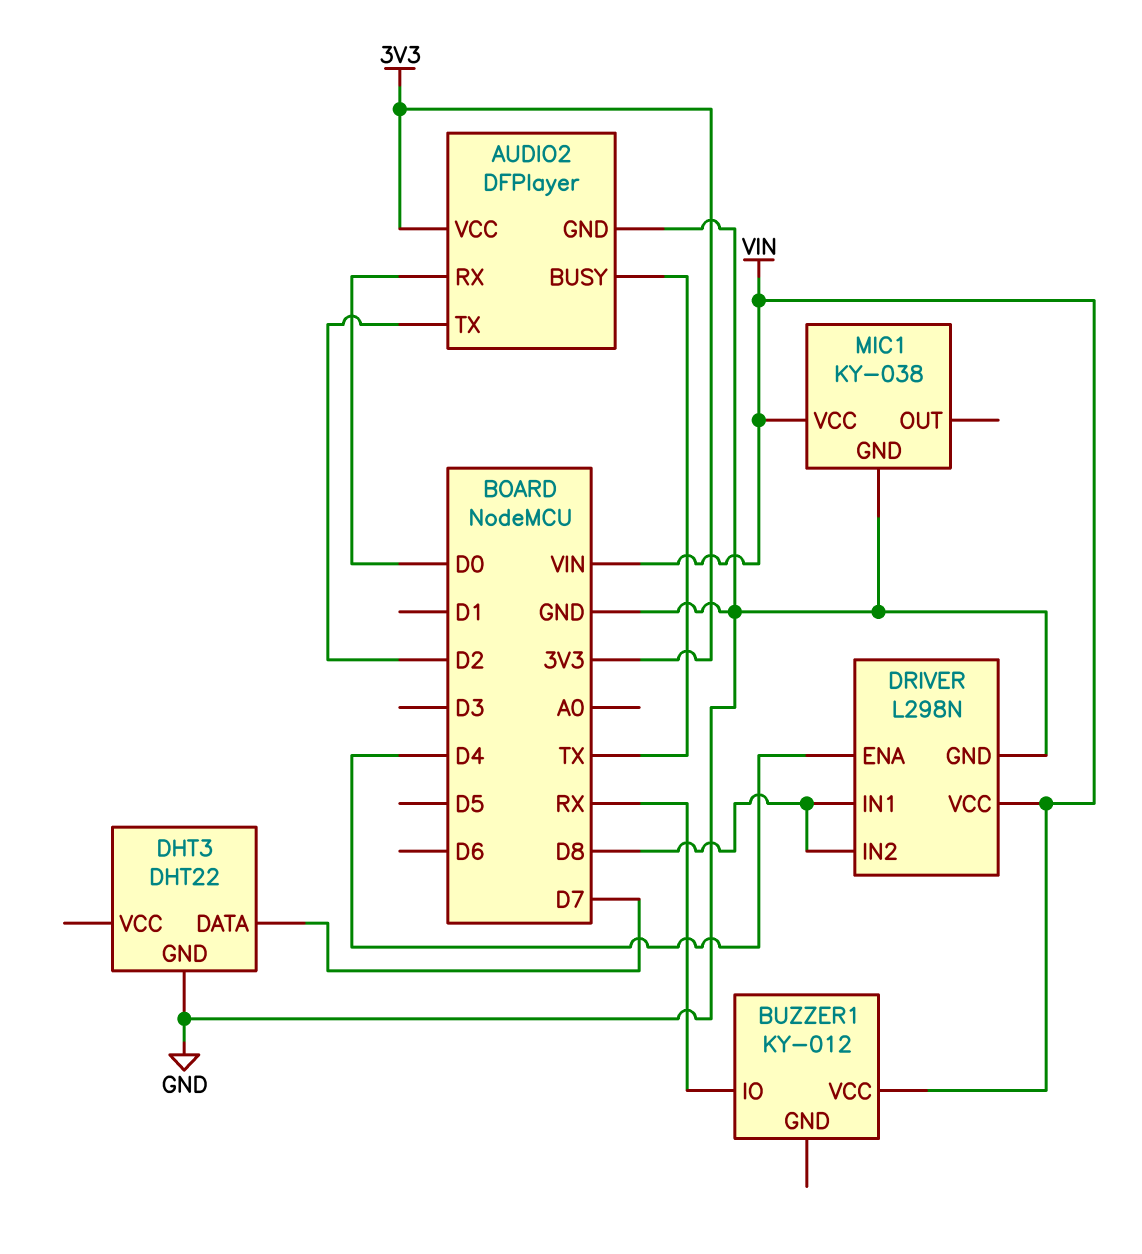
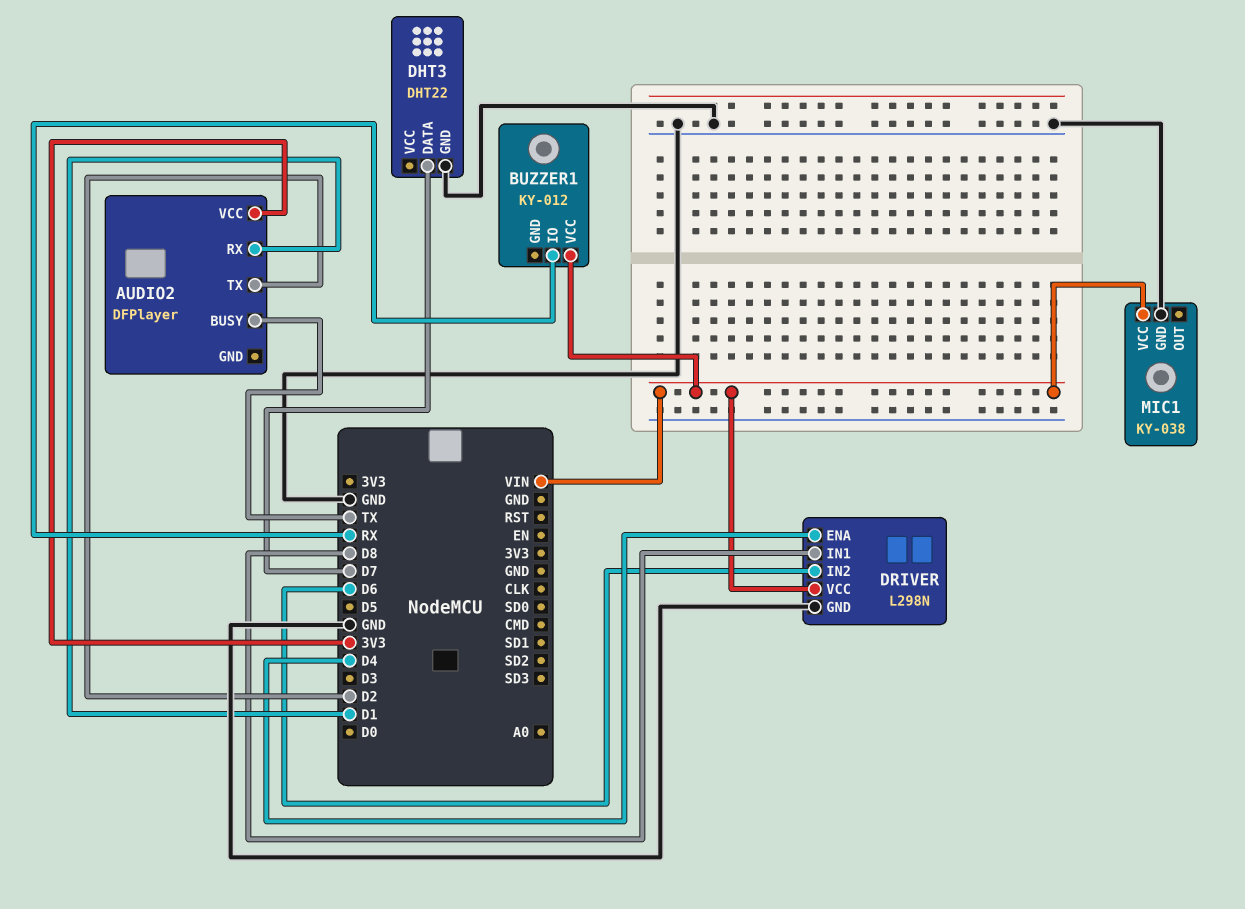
AUDIO2 pin GND: GND -> none
AUDIO2 pin RX: D0 -> D1
DRIVER pin IN2: D8 -> D6

